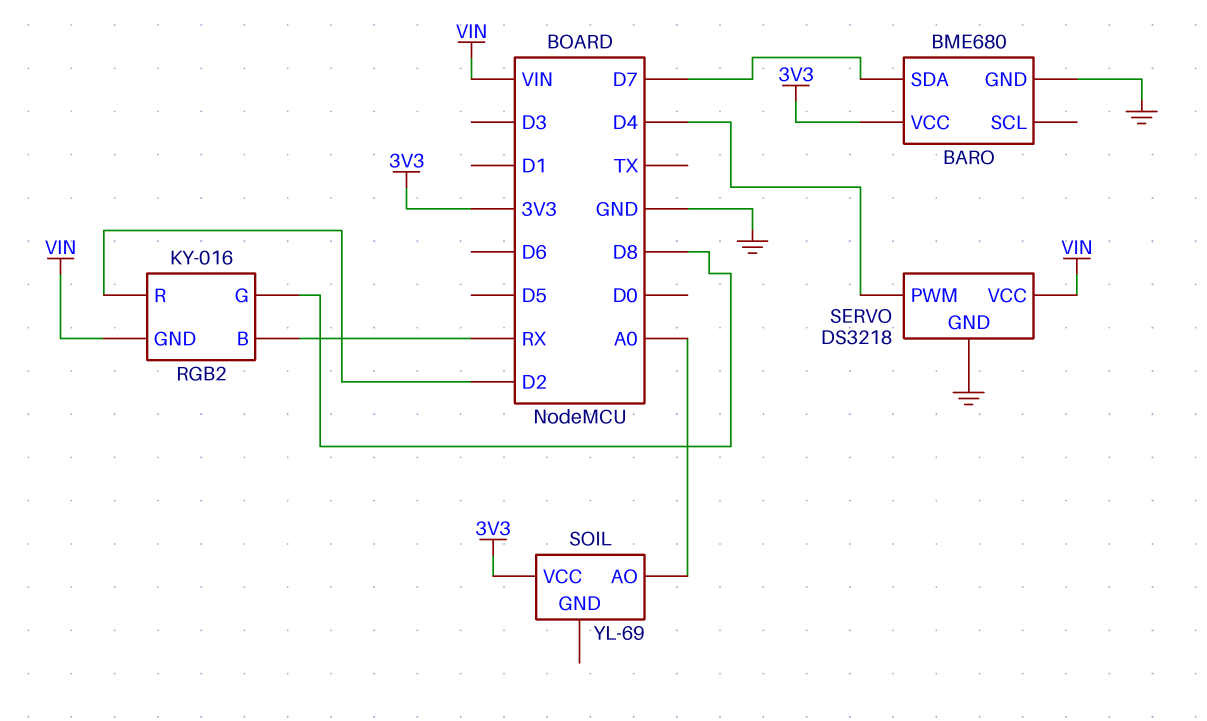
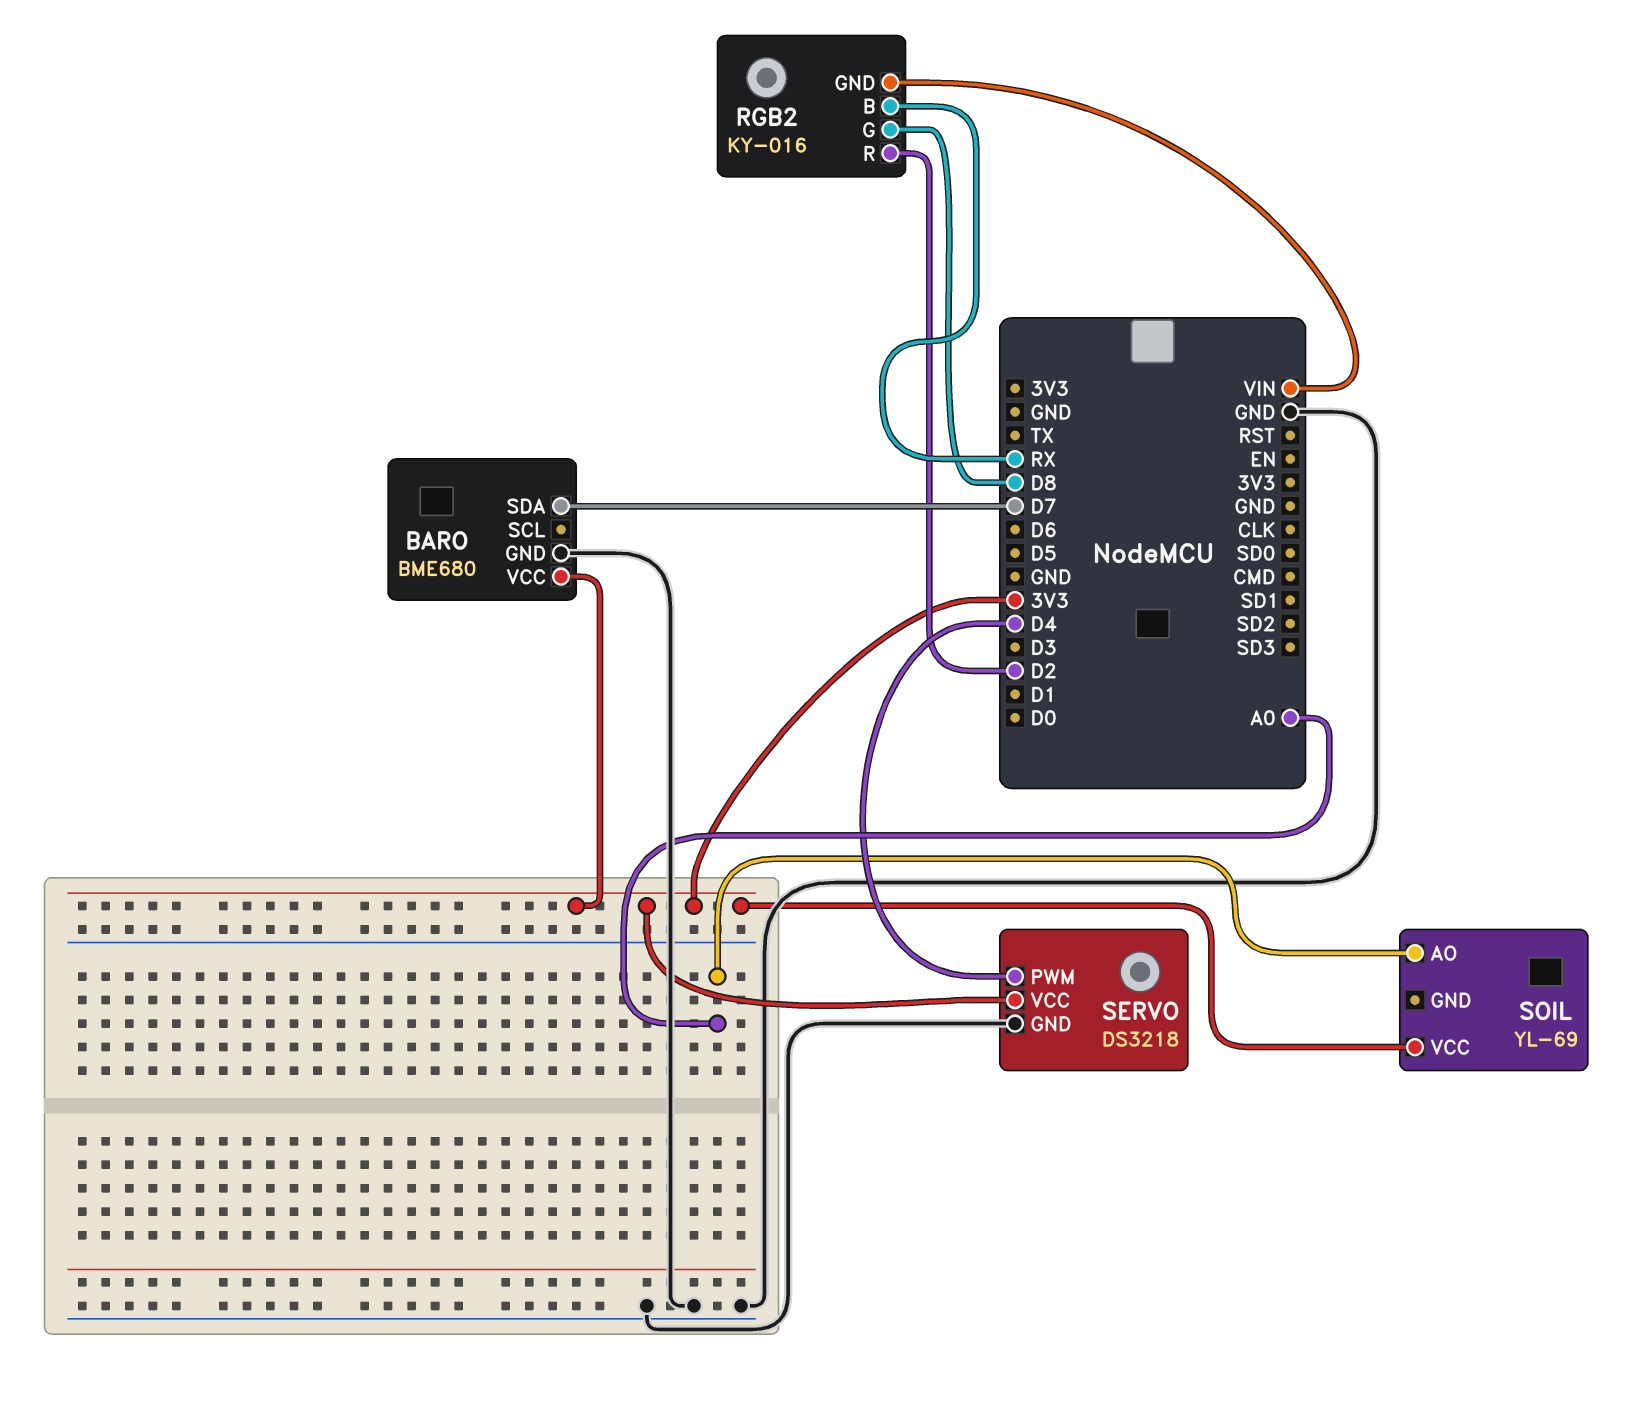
SERVO pin VCC: VIN -> 3V3

